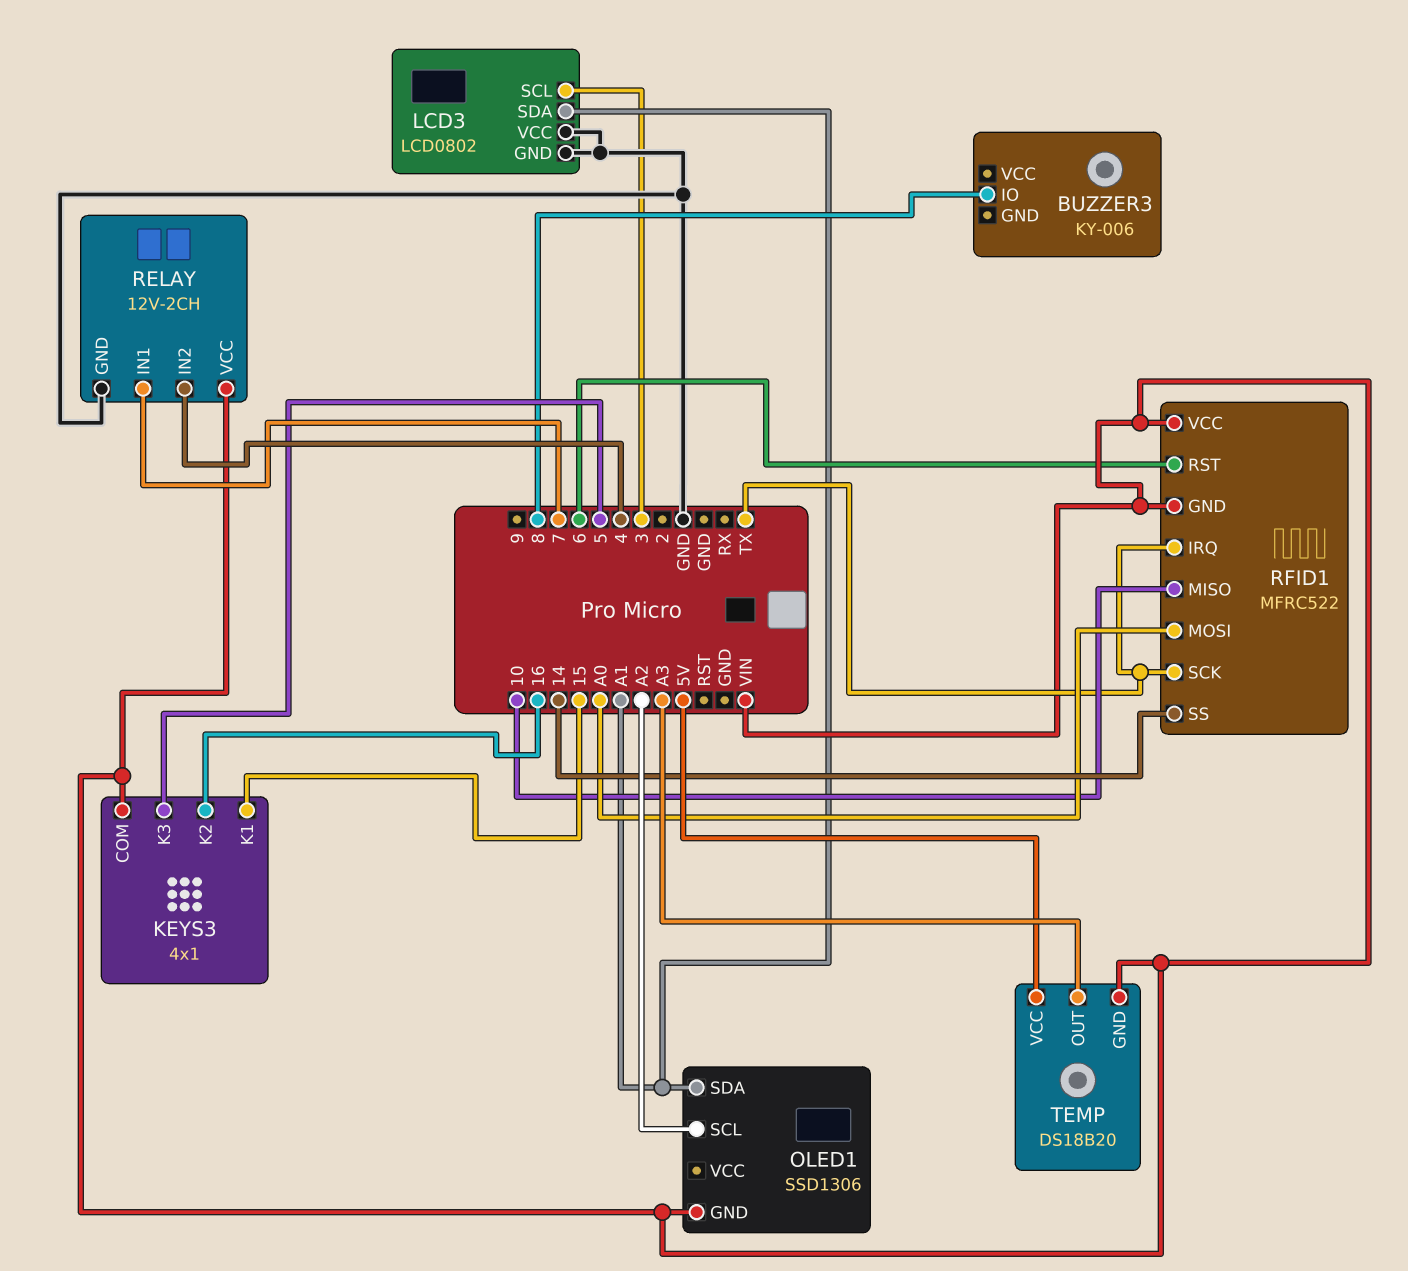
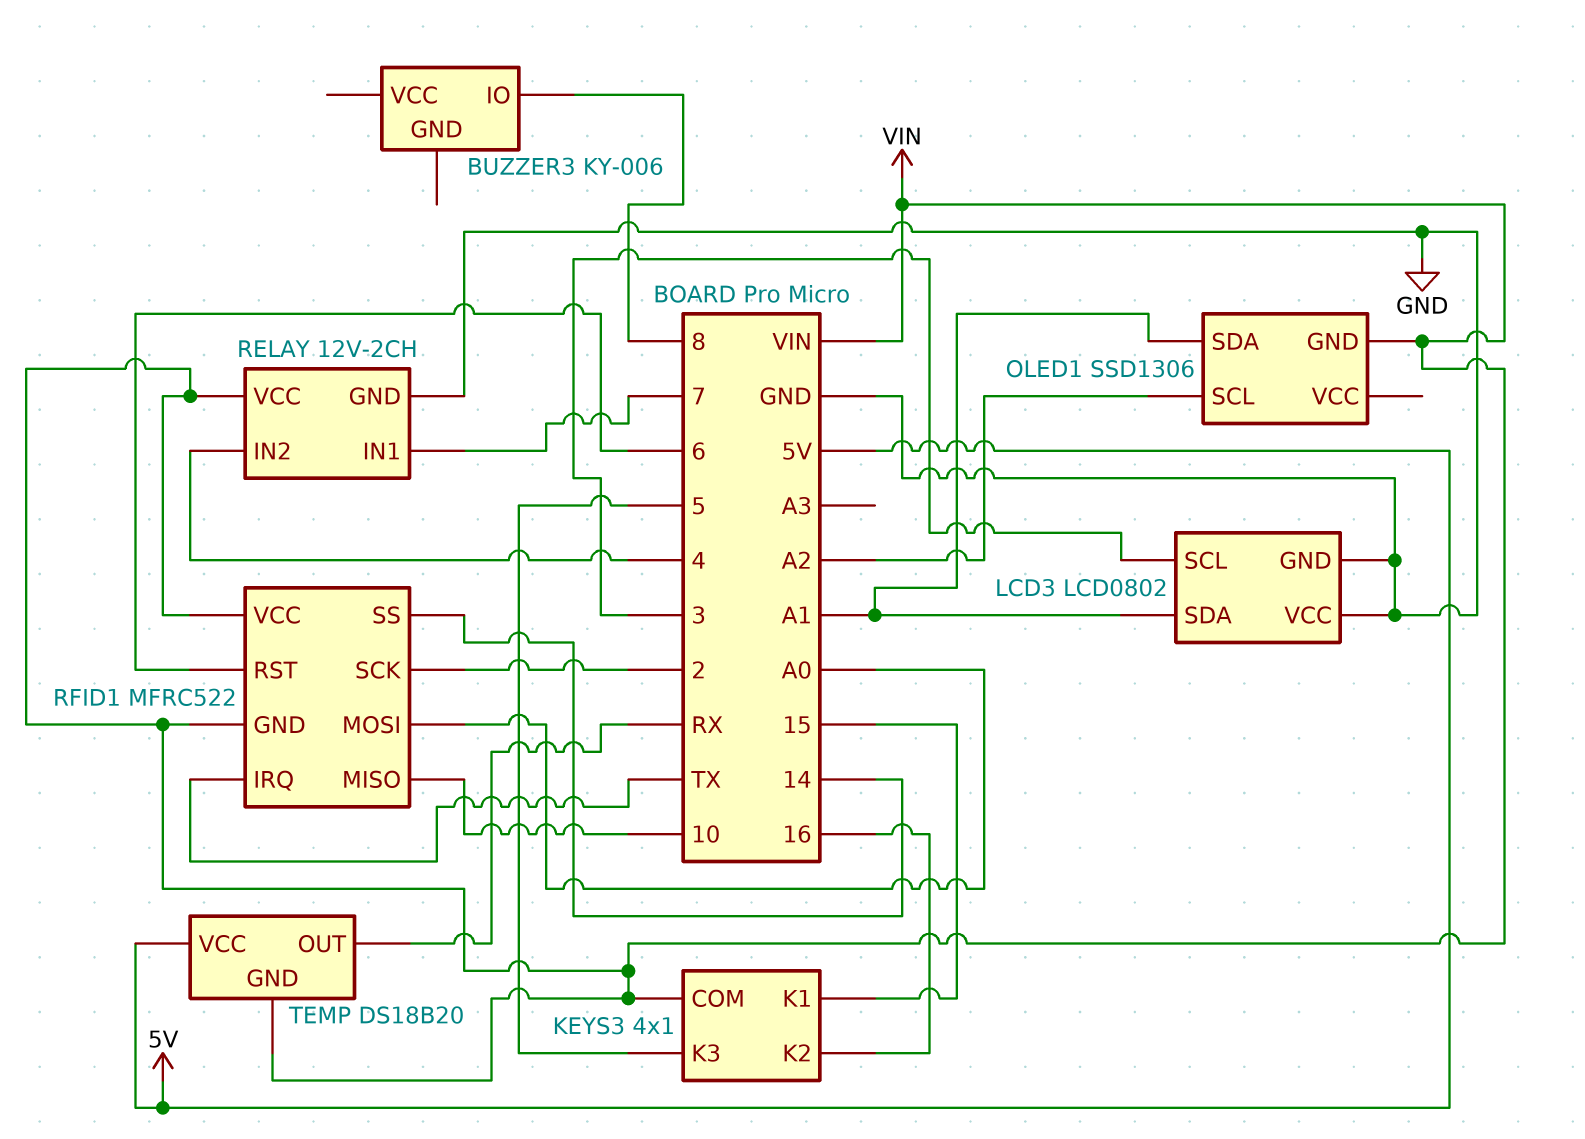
RFID1 pin SCK: TX -> 2
TEMP pin OUT: A3 -> RX

